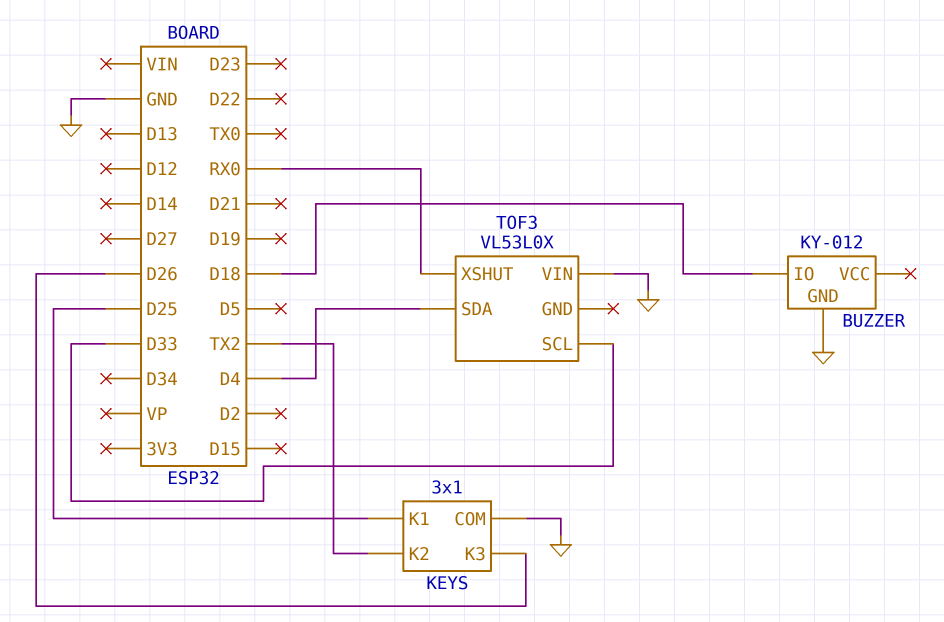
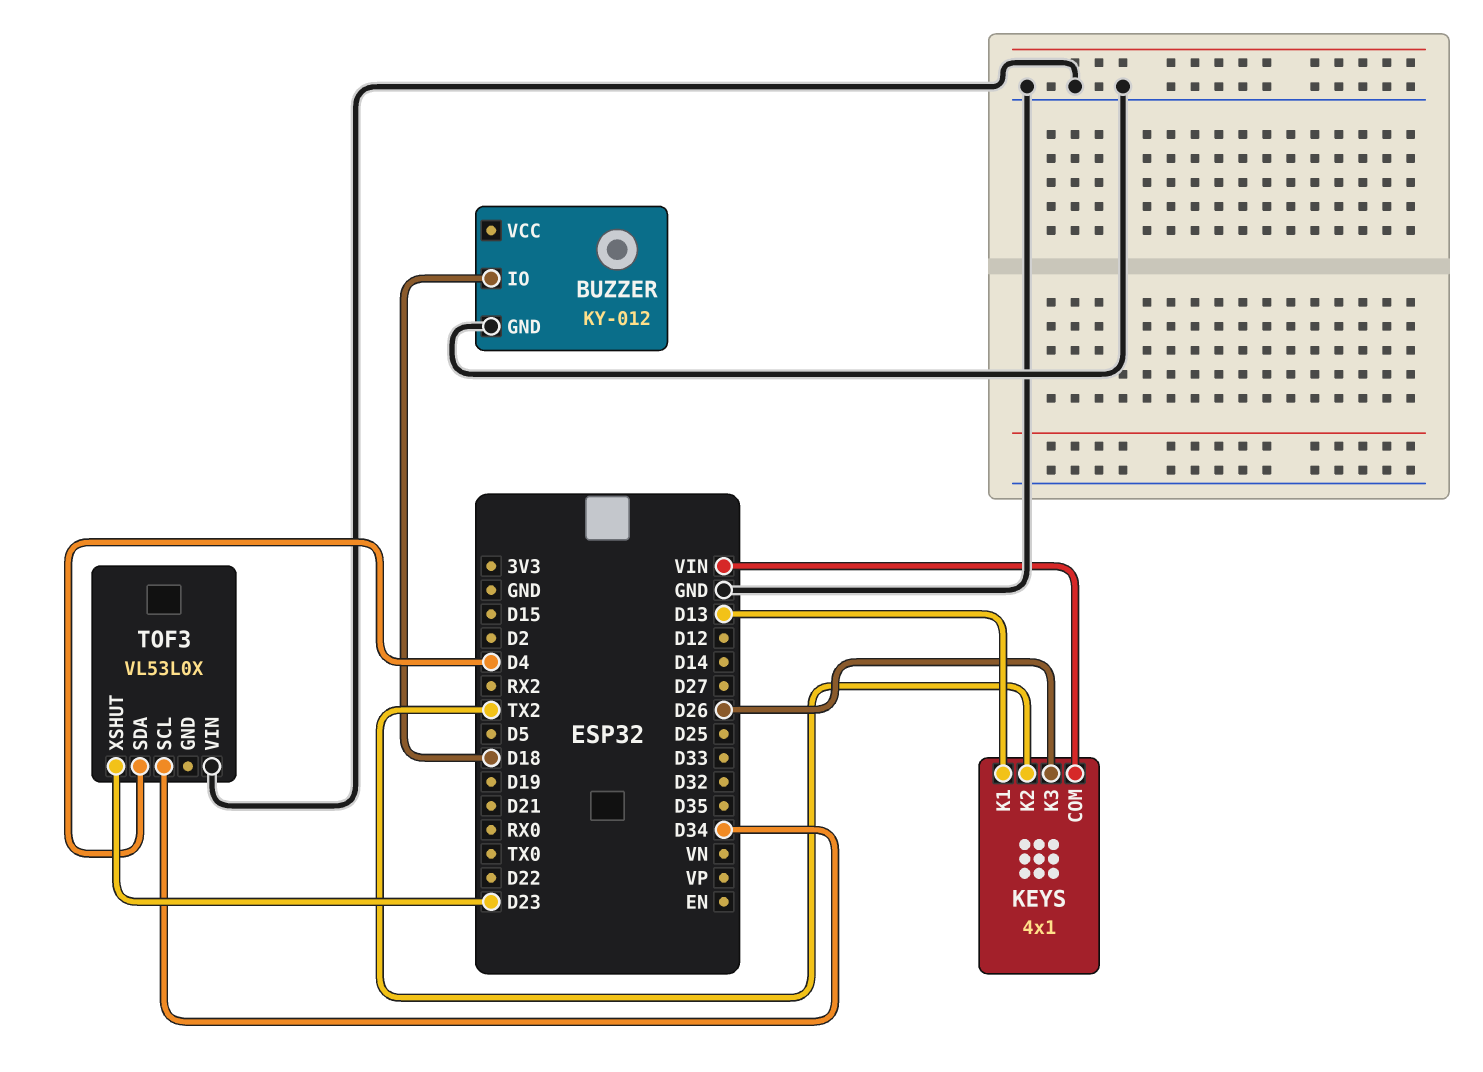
KEYS: 3x1 -> 4x1
KEYS pin COM: GND -> VIN
KEYS pin K1: D25 -> D13
TOF3 pin SCL: D33 -> D34
TOF3 pin XSHUT: RX0 -> D23

